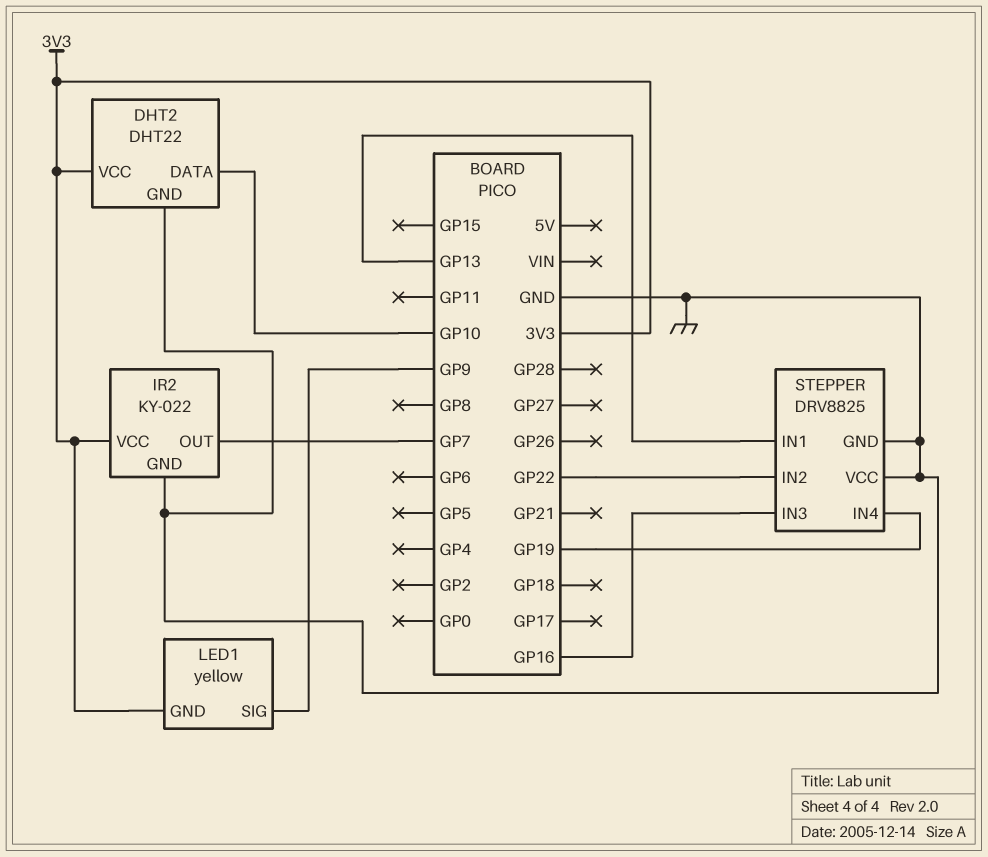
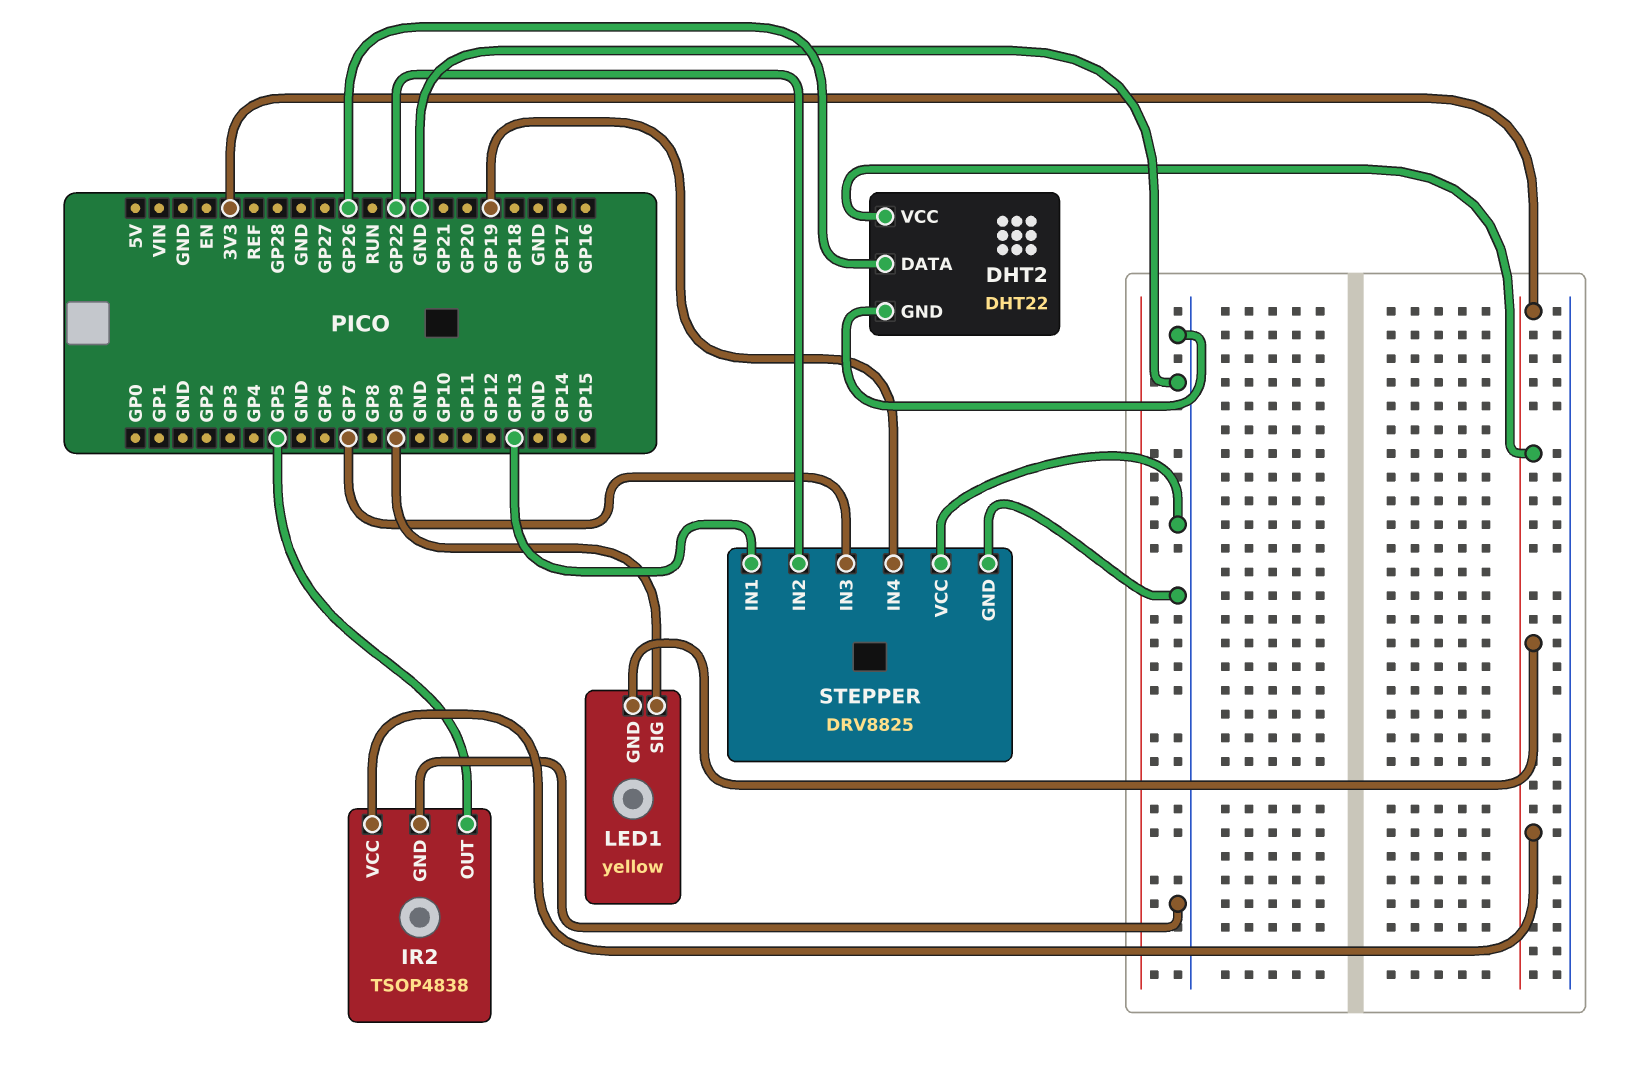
DHT2 pin DATA: GP10 -> GP26
IR2: KY-022 -> TSOP4838
IR2 pin OUT: GP7 -> GP5
STEPPER pin IN3: GP16 -> GP7

